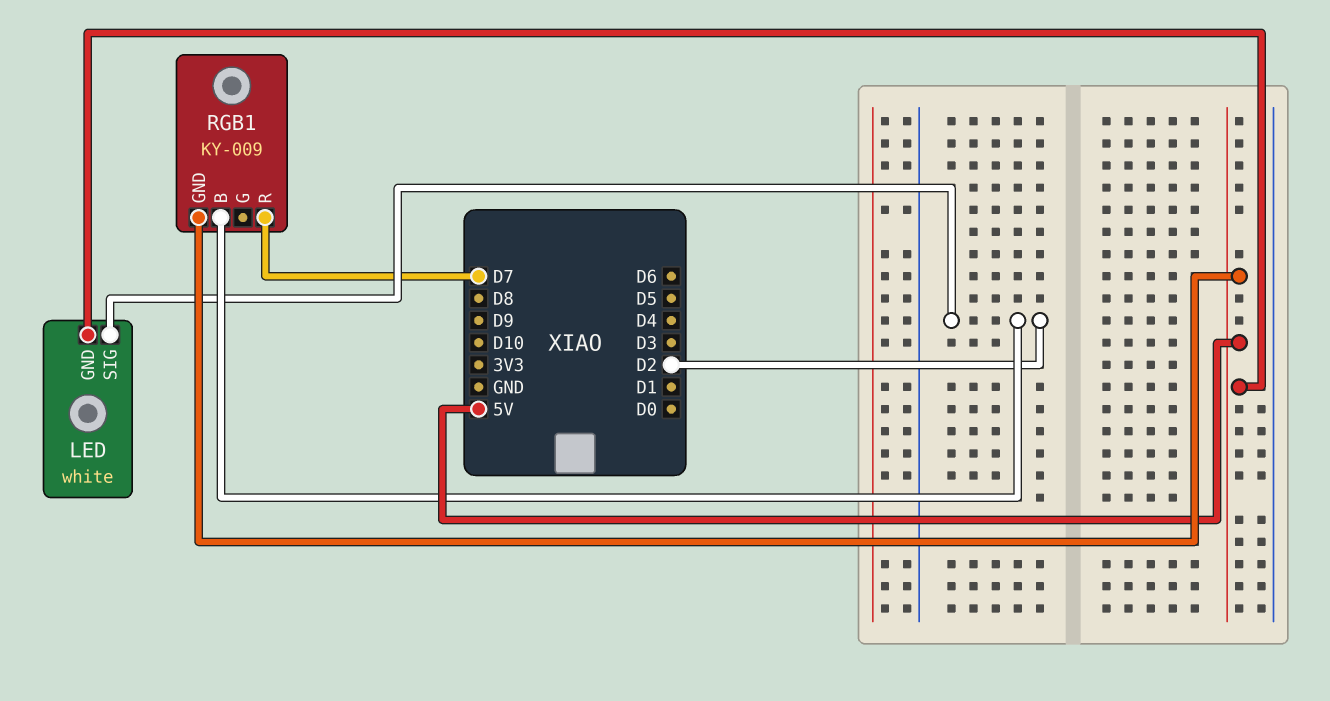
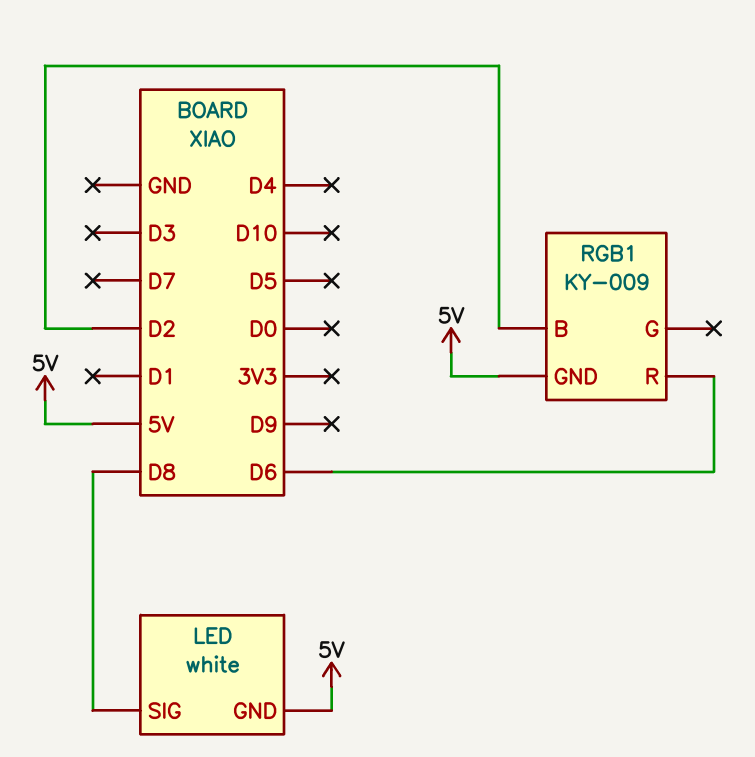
LED pin SIG: D2 -> D8
RGB1 pin R: D7 -> D6

